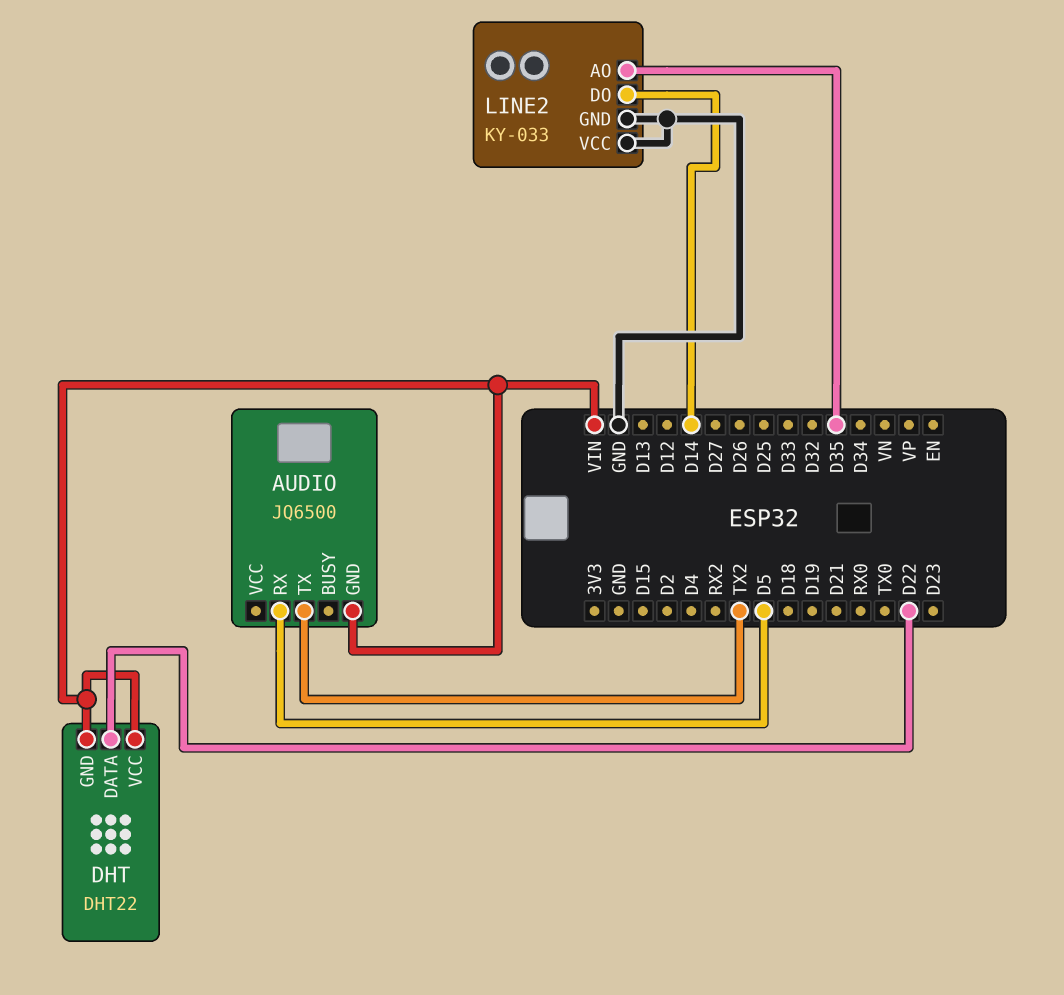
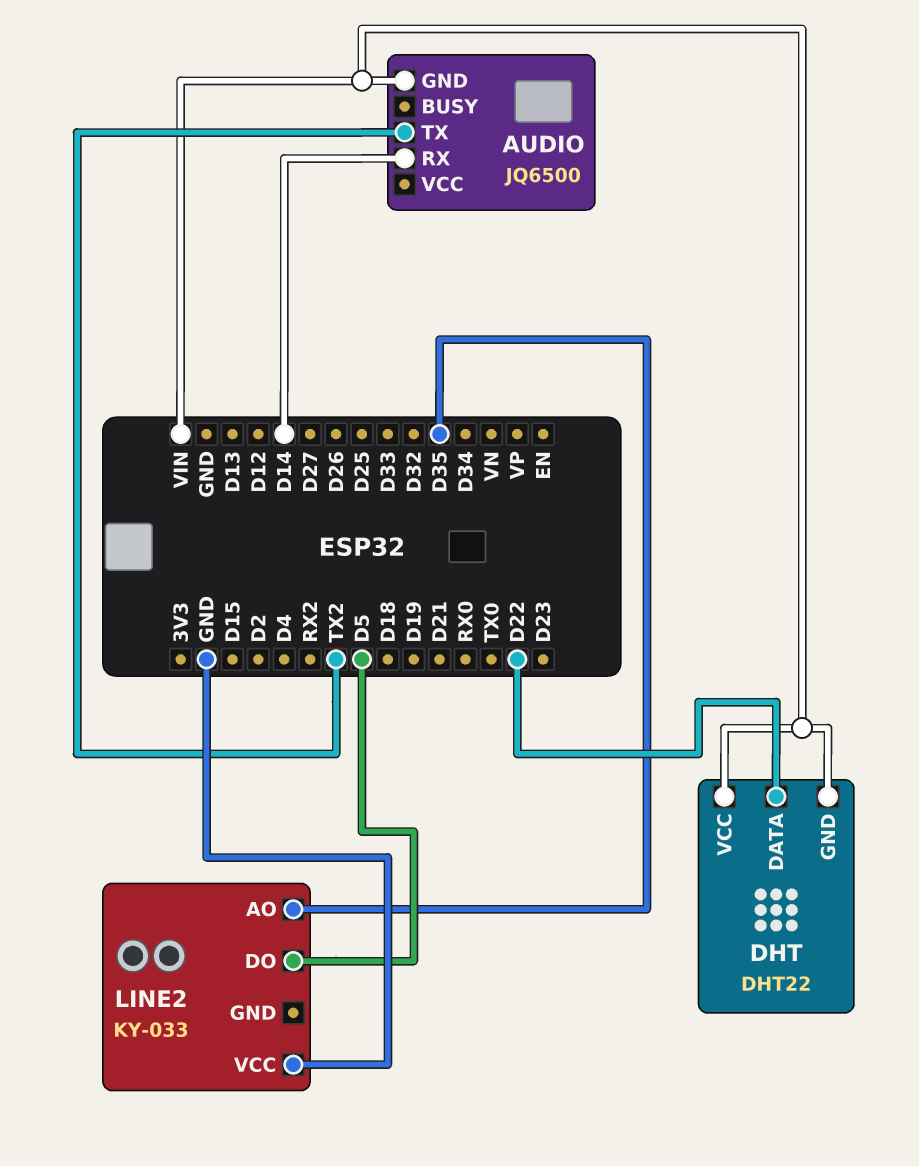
AUDIO pin RX: D5 -> D14
LINE2 pin DO: D14 -> D5
LINE2 pin GND: GND -> none

